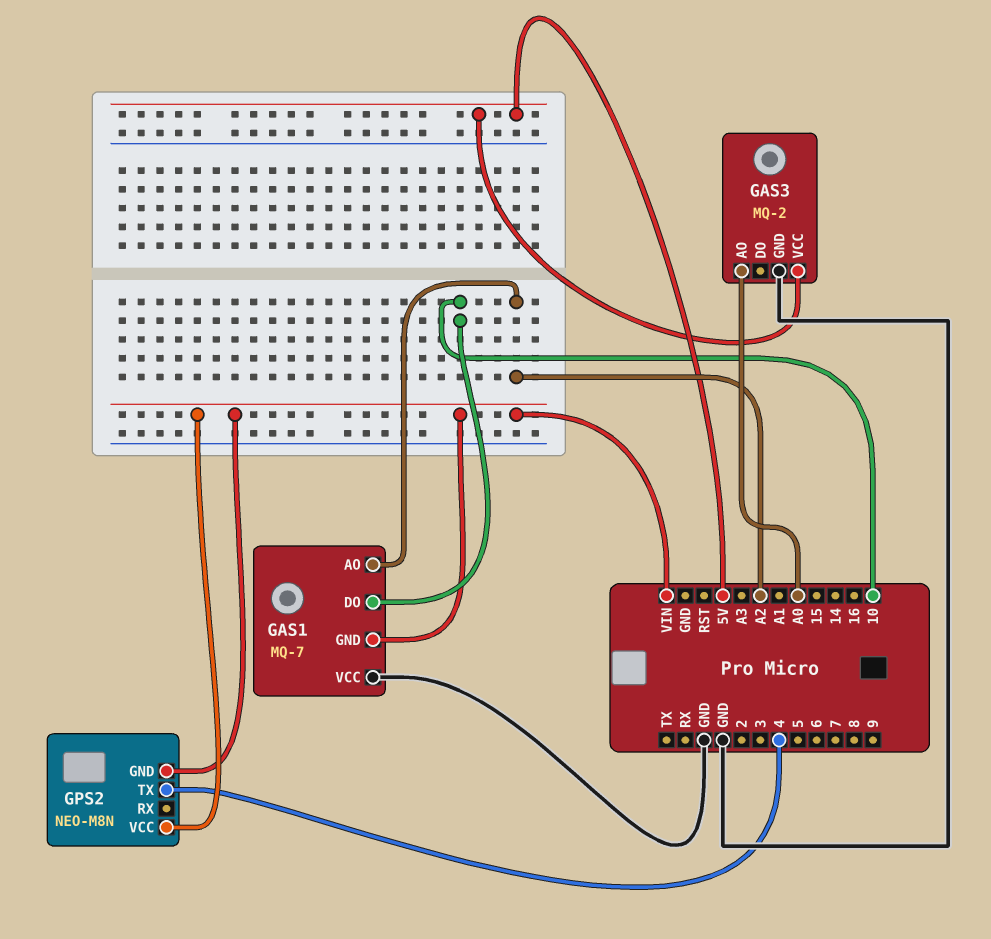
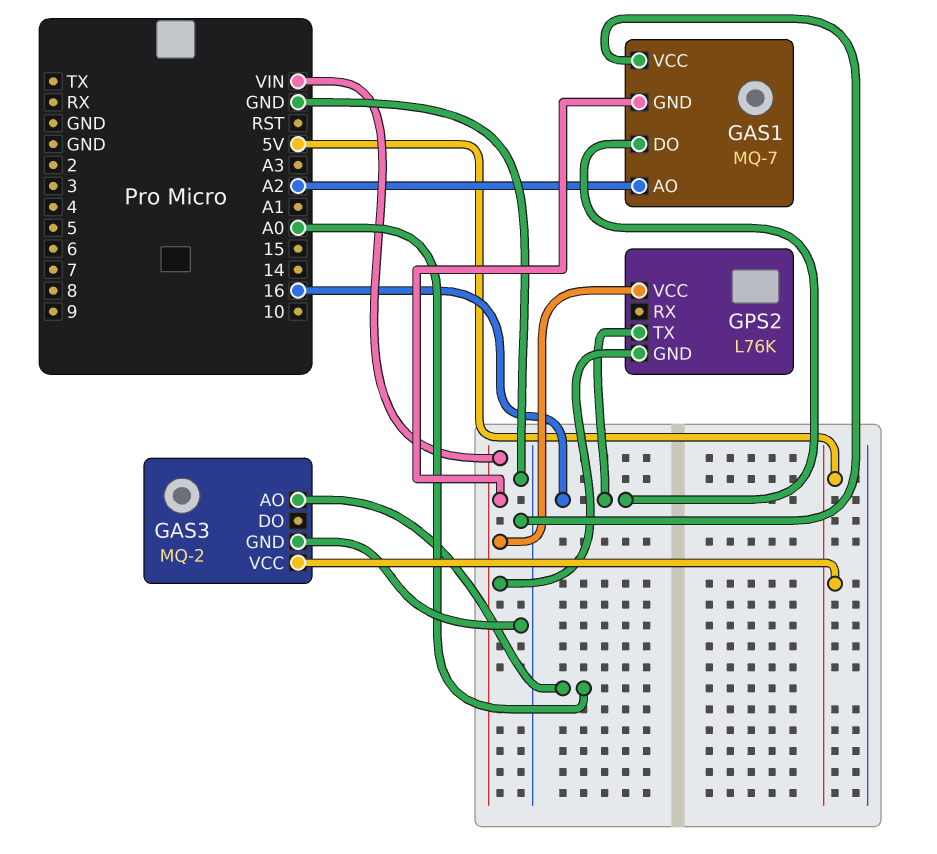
GAS1 pin DO: 10 -> 16
GPS2: NEO-M8N -> L76K
GPS2 pin TX: 4 -> 16

